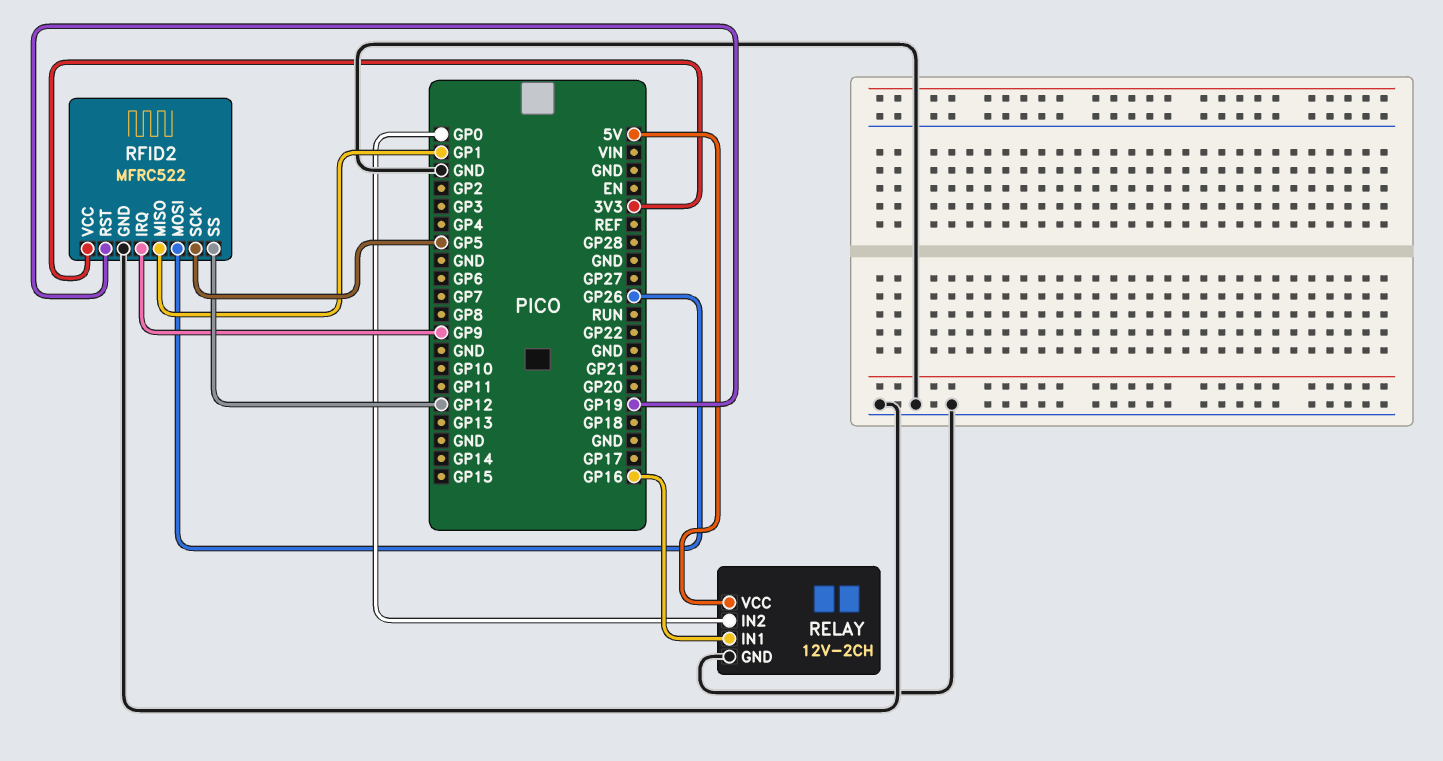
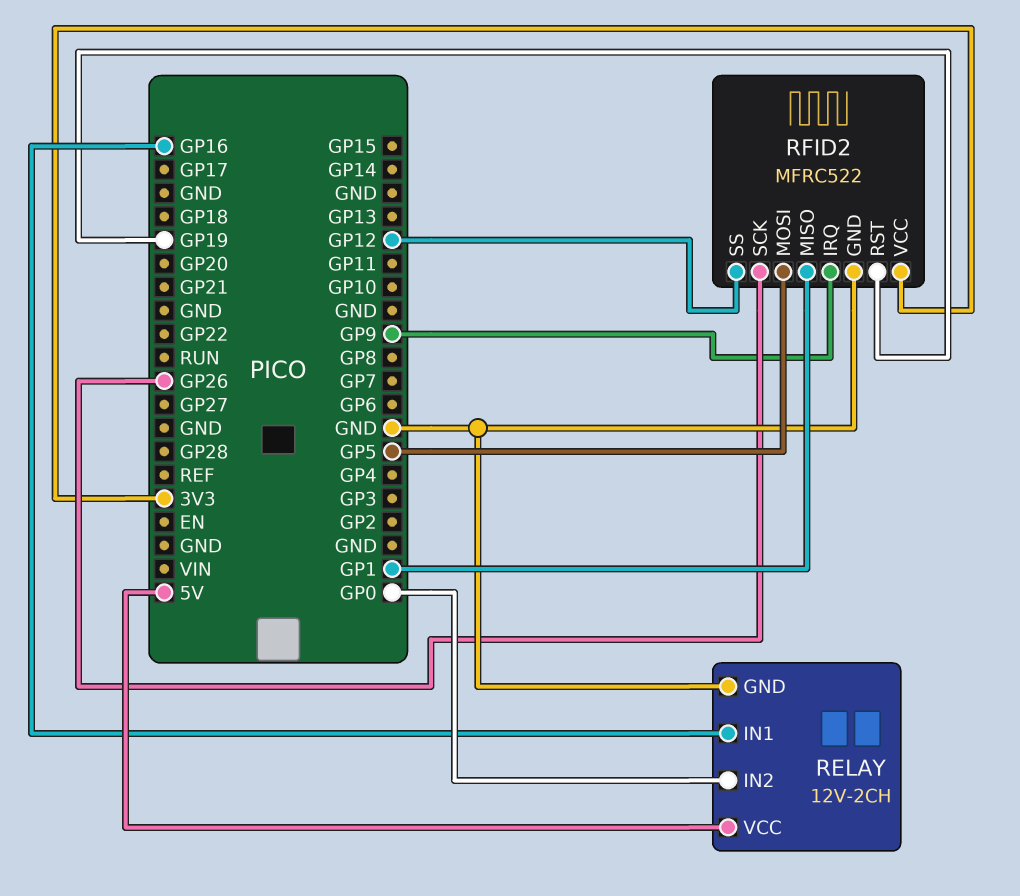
RFID2 pin MOSI: GP26 -> GP5
RFID2 pin SCK: GP5 -> GP26

